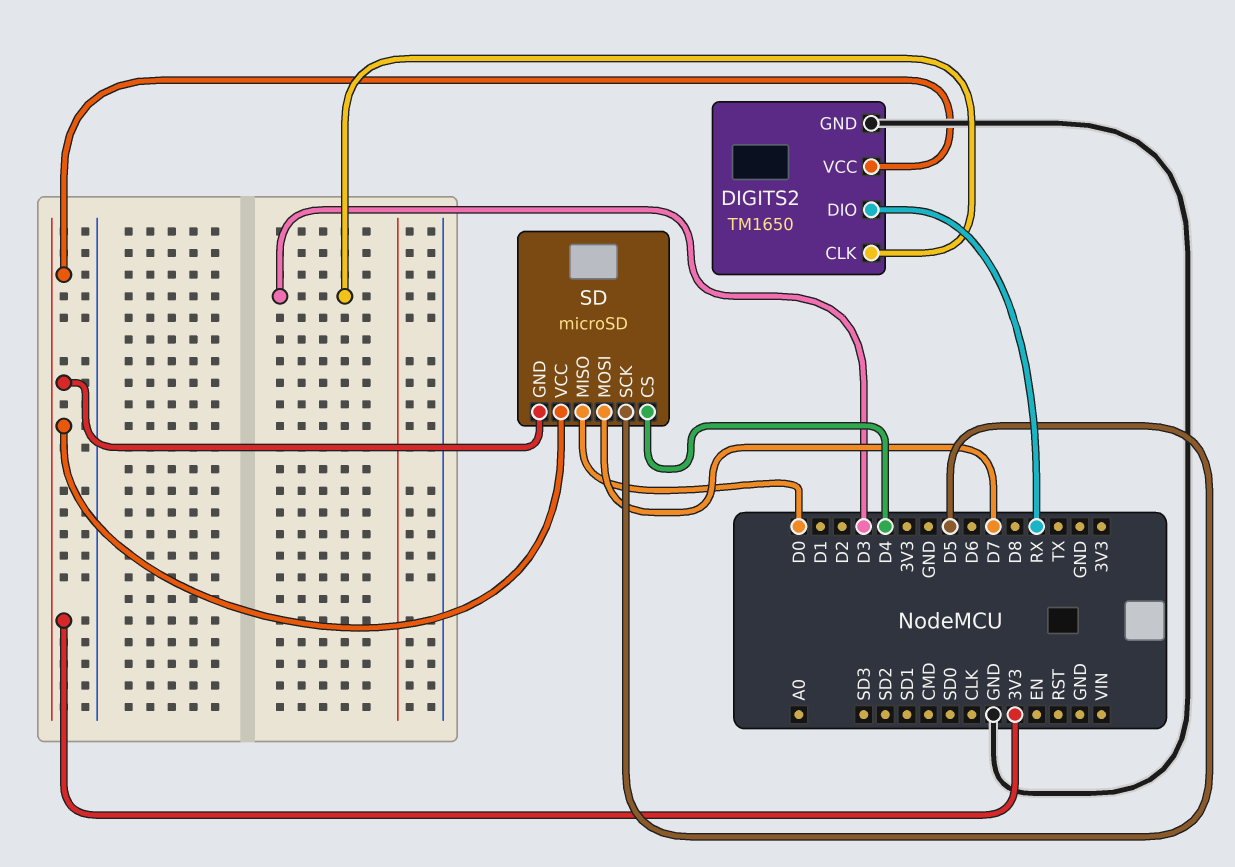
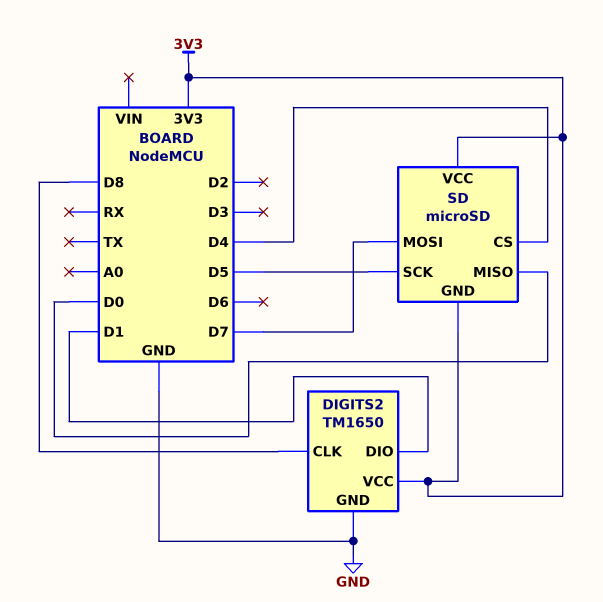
DIGITS2 pin CLK: D3 -> D8
DIGITS2 pin DIO: RX -> D1

